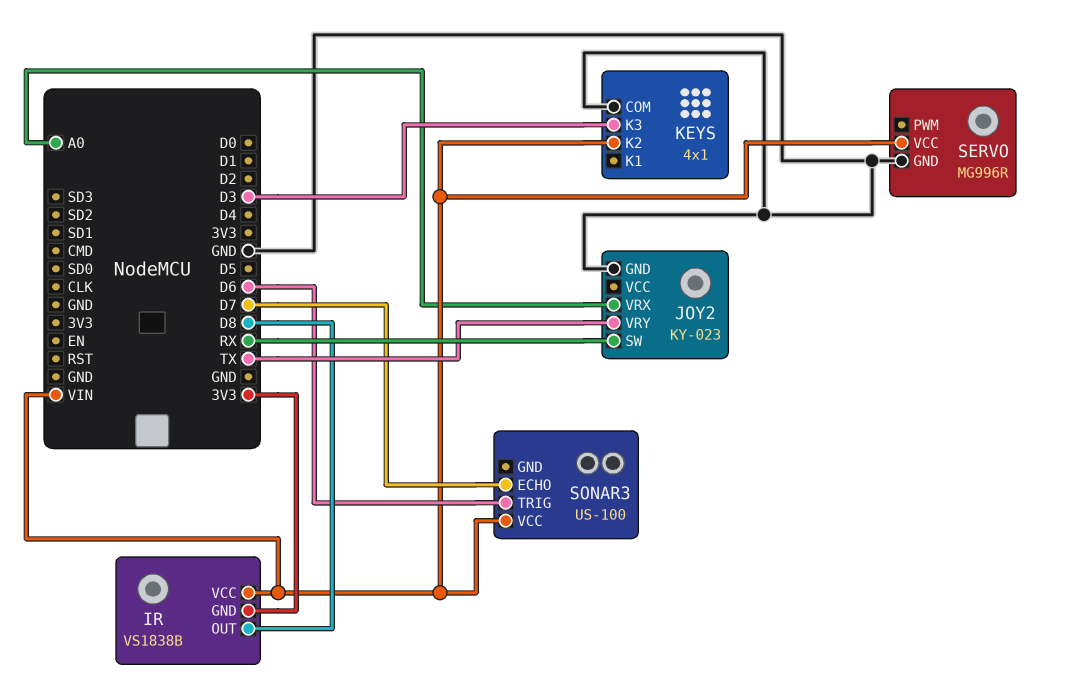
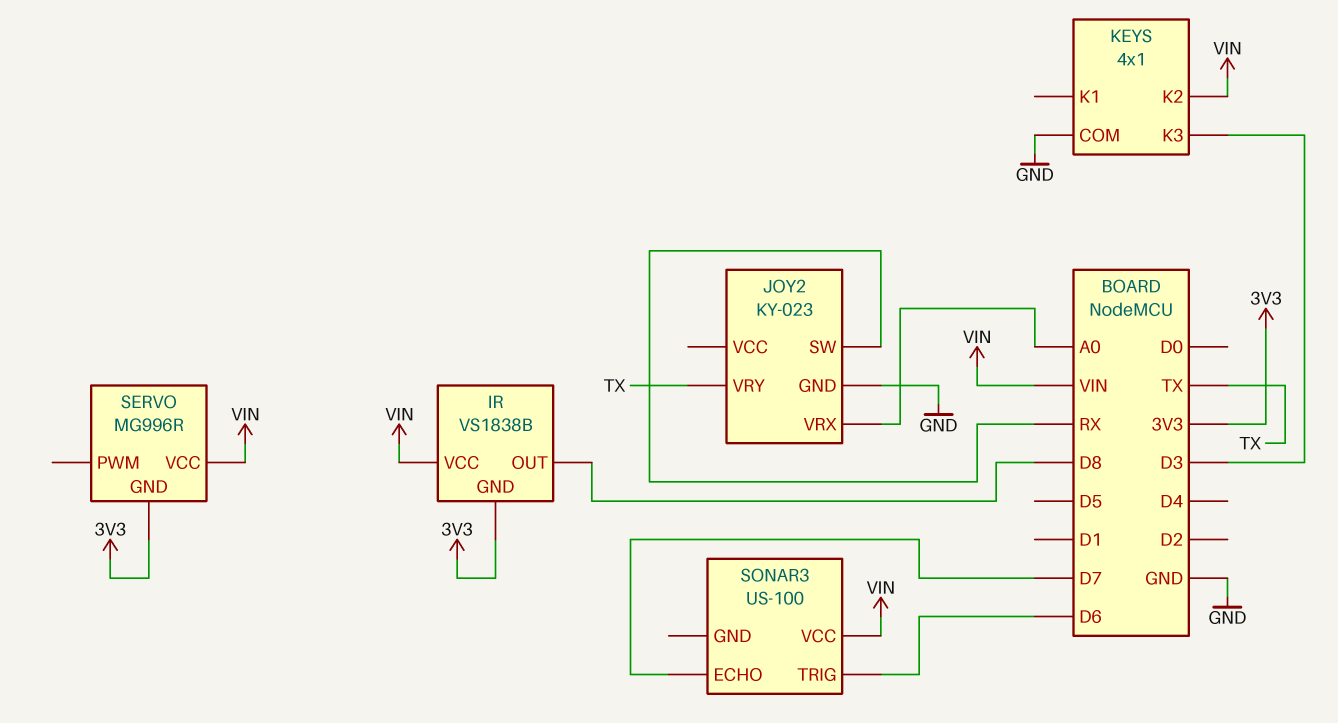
SERVO pin GND: GND -> 3V3

